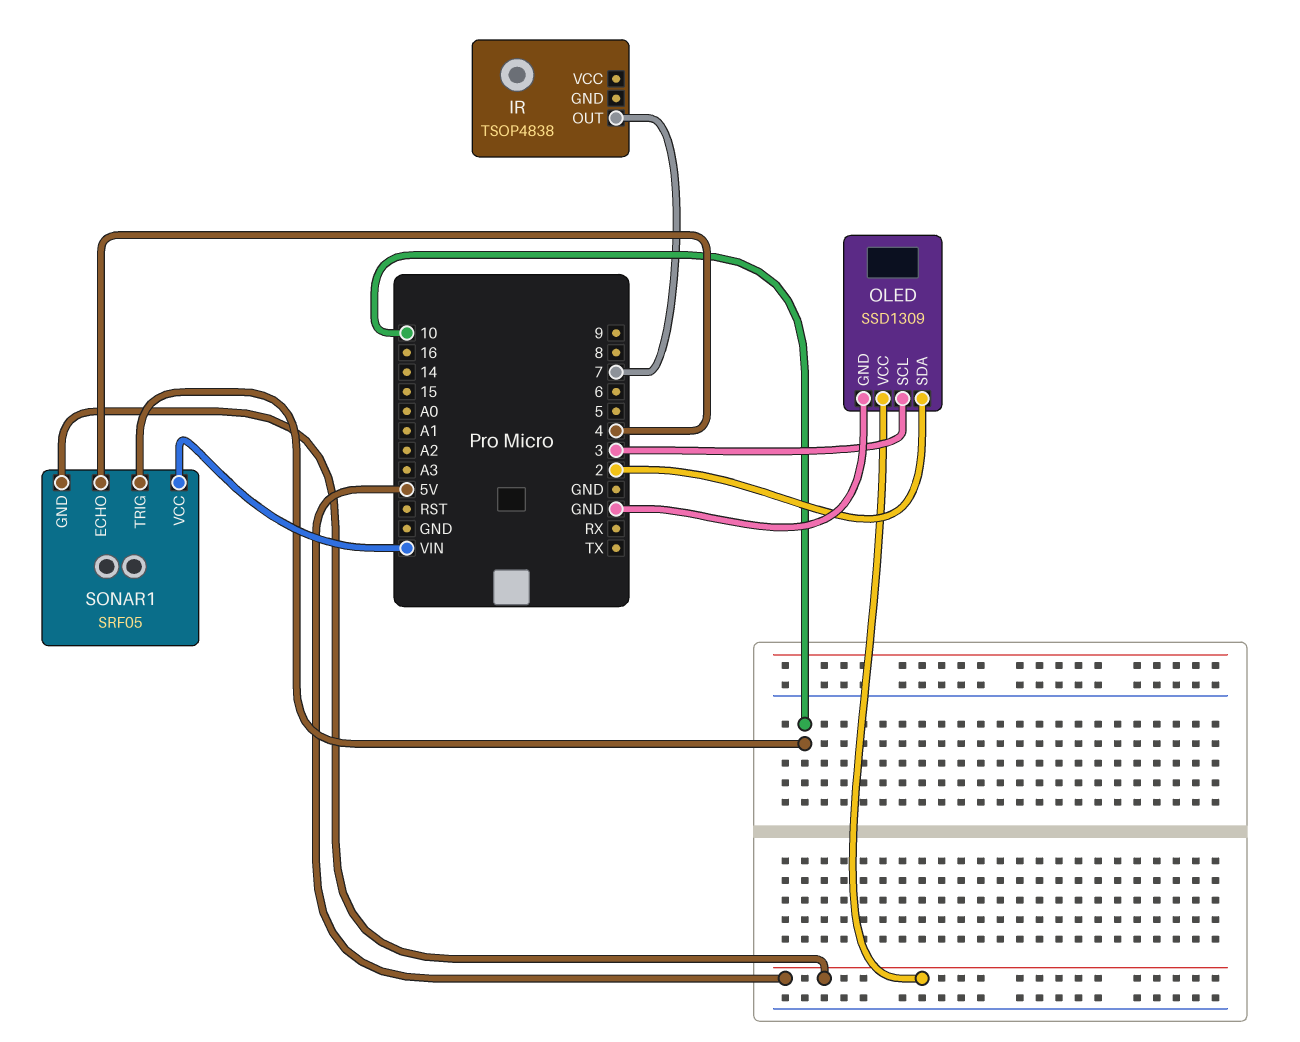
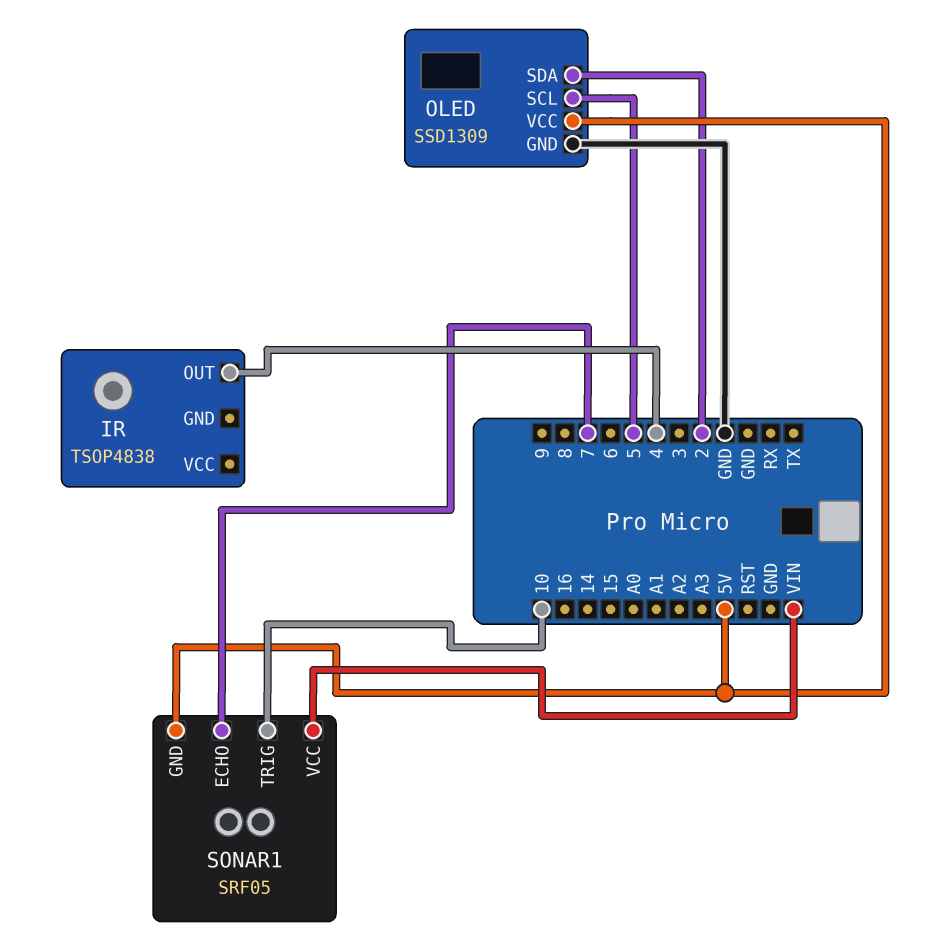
IR pin OUT: 7 -> 4
OLED pin SCL: 3 -> 5
SONAR1 pin ECHO: 4 -> 7

